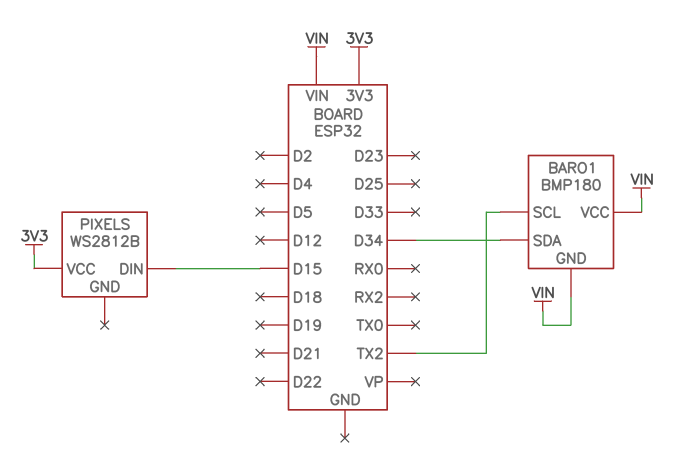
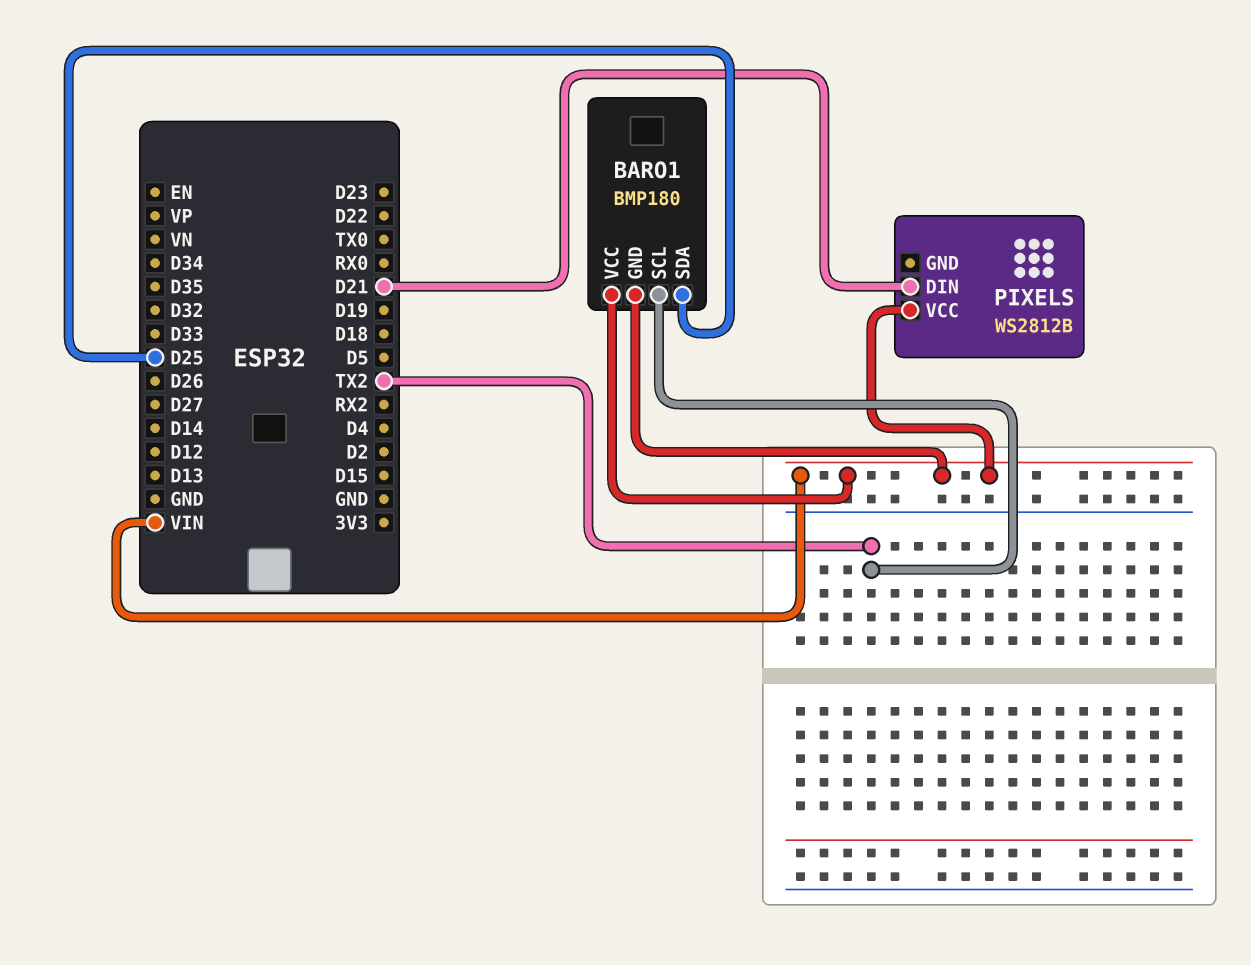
BARO1 pin SDA: D34 -> D25
PIXELS pin DIN: D15 -> D21
PIXELS pin VCC: 3V3 -> VIN

